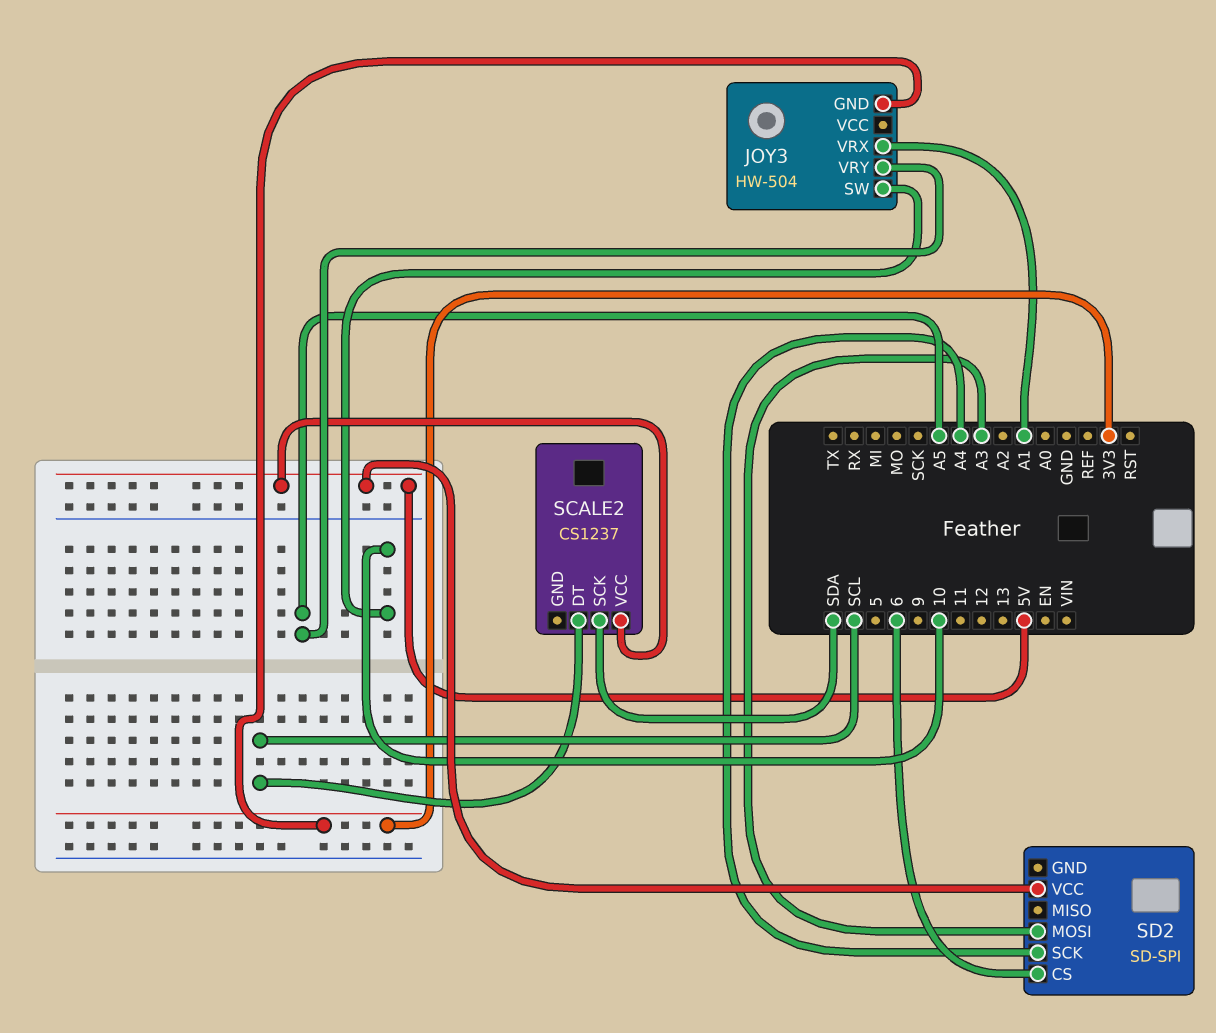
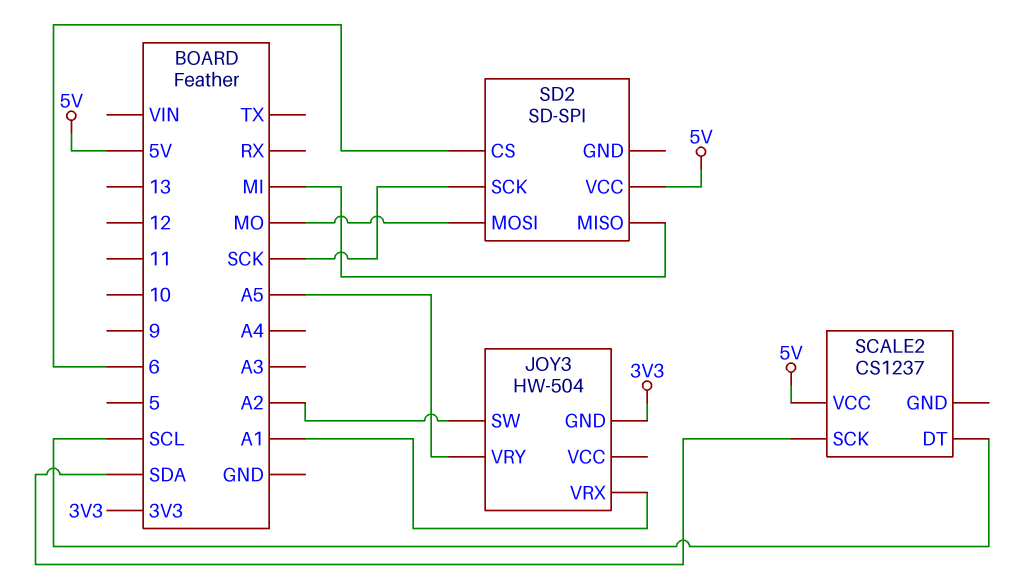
JOY3 pin SW: 10 -> A2
SD2 pin MISO: none -> MI
SD2 pin MOSI: A3 -> MO
SD2 pin SCK: A4 -> SCK

